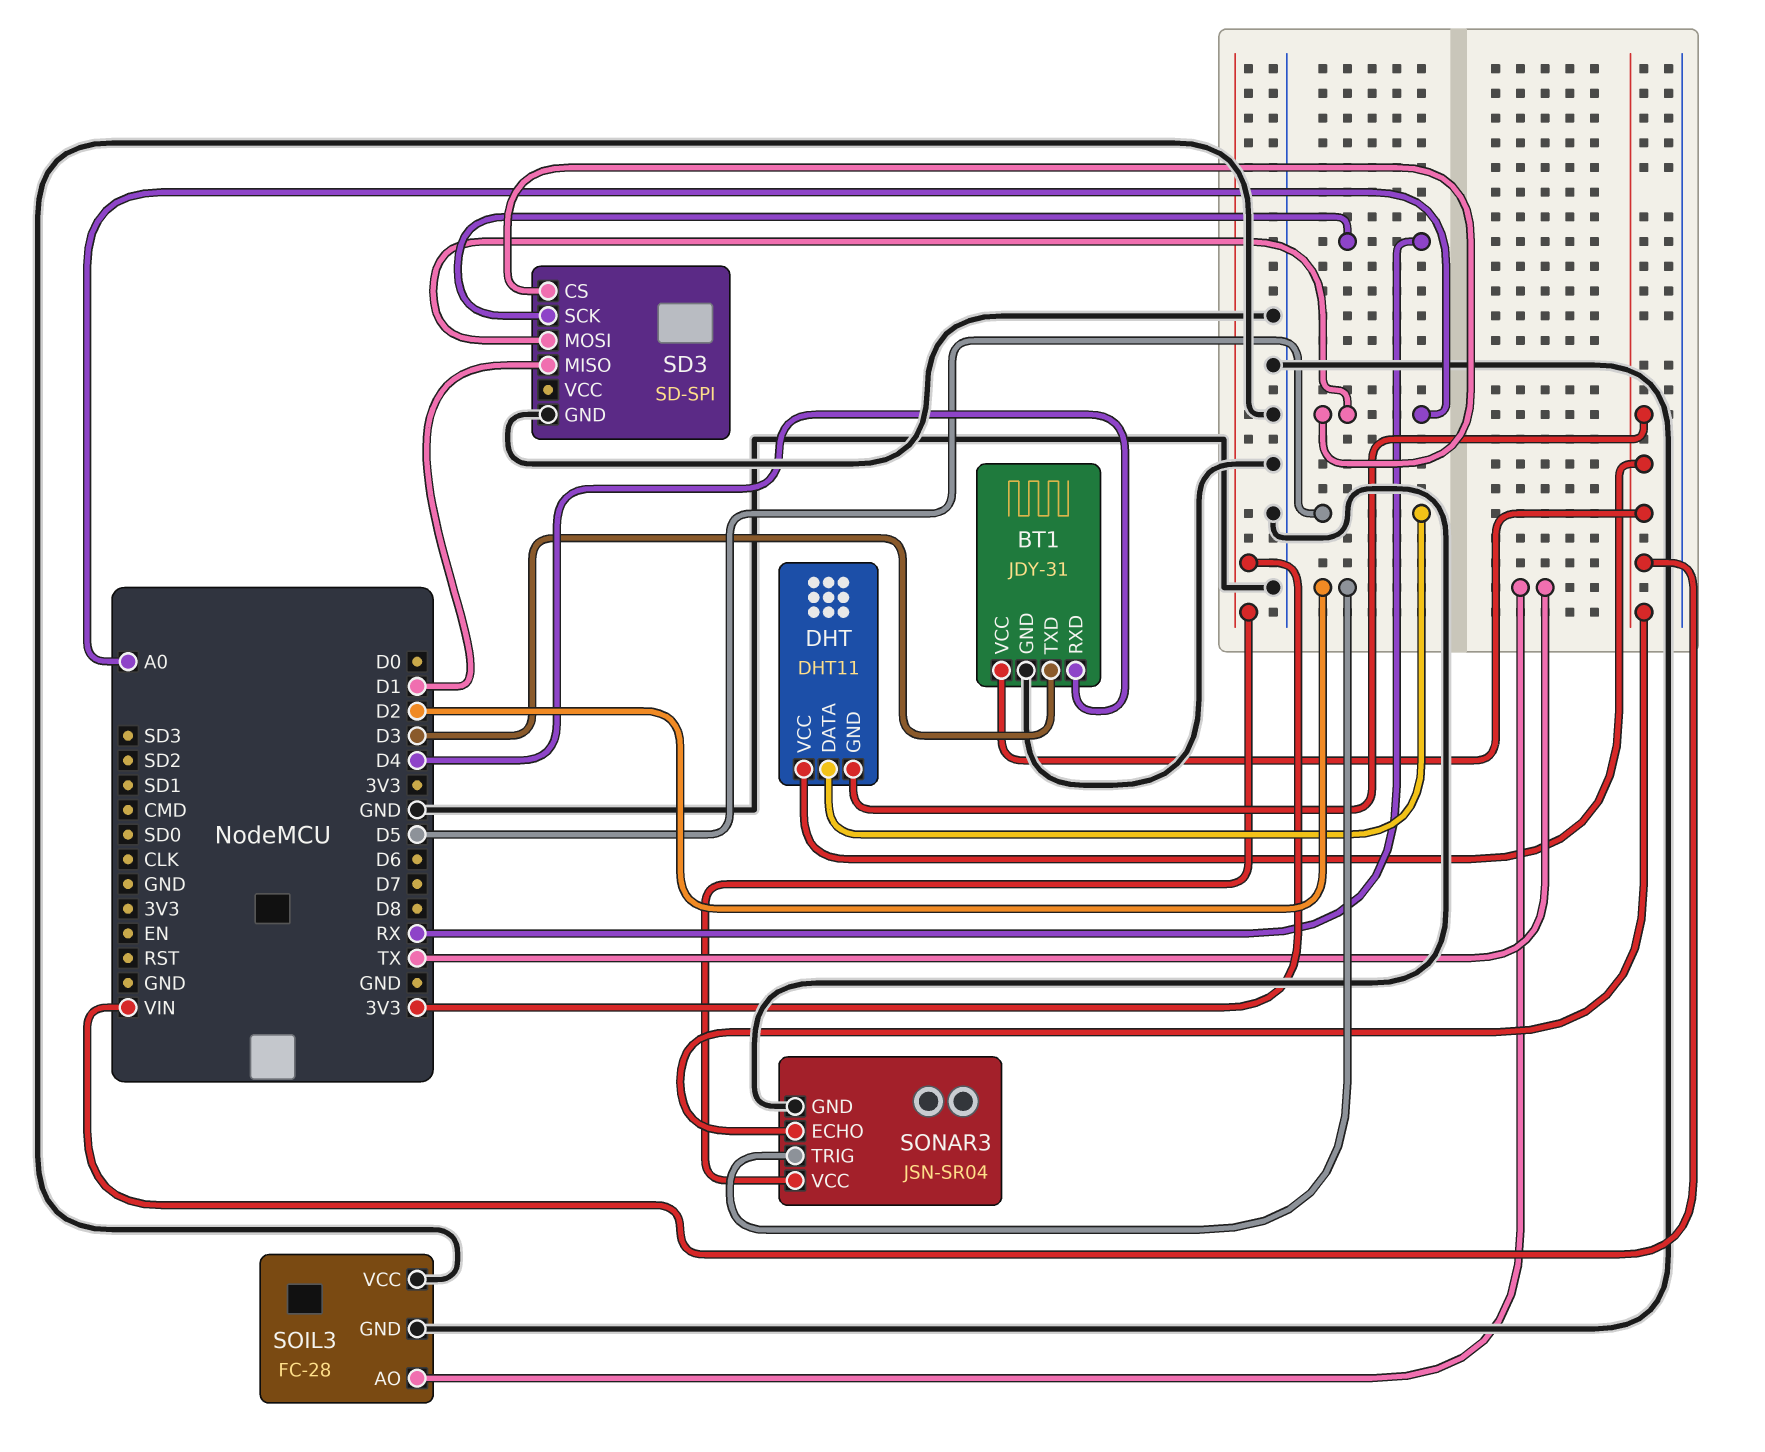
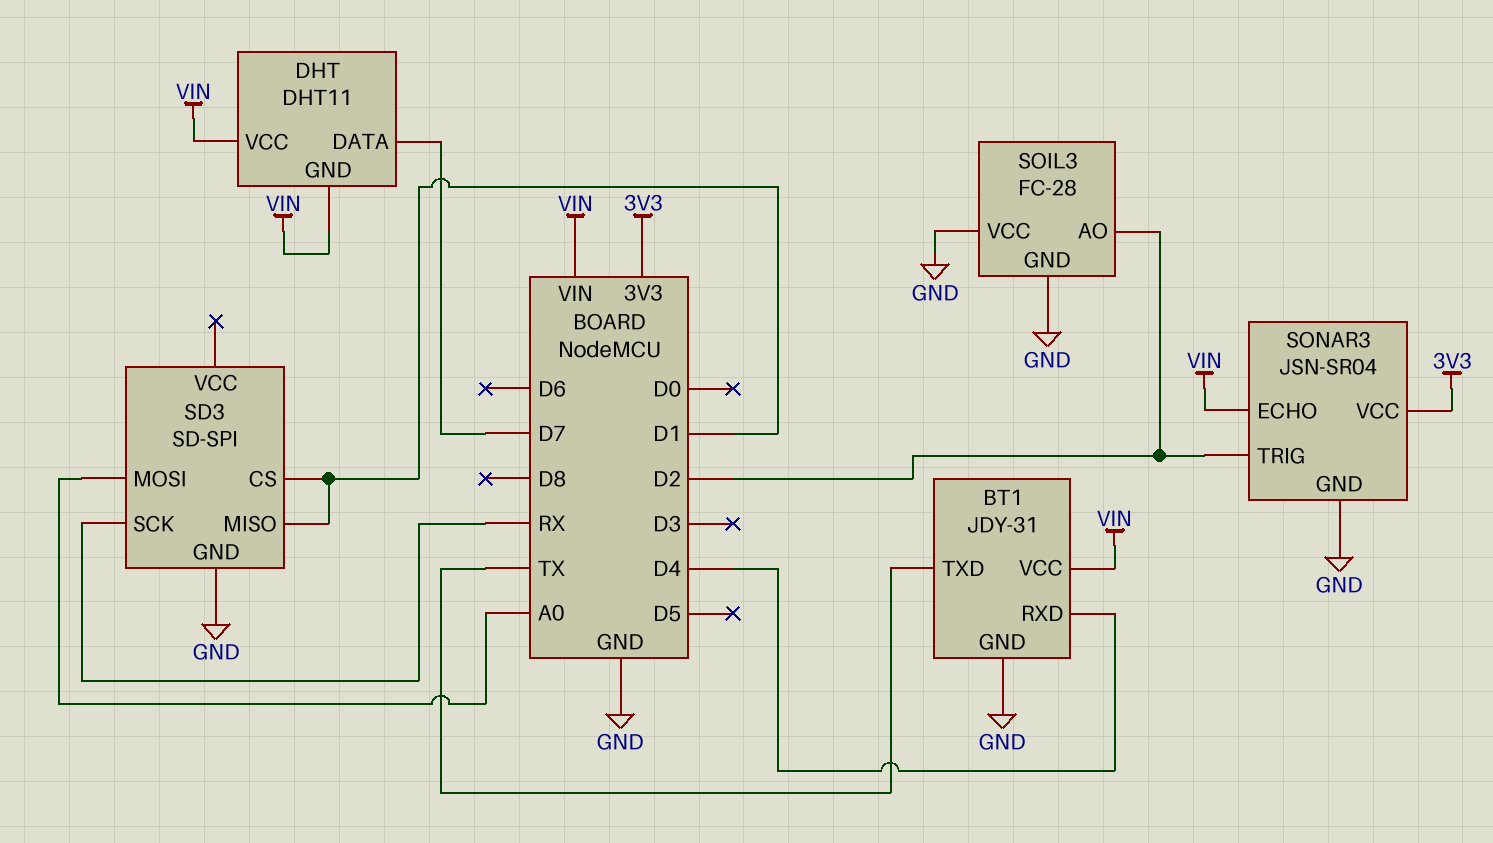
BT1 pin TXD: D3 -> TX
DHT pin DATA: D5 -> D7
SD3 pin CS: A0 -> D1
SOIL3 pin AO: TX -> D2

